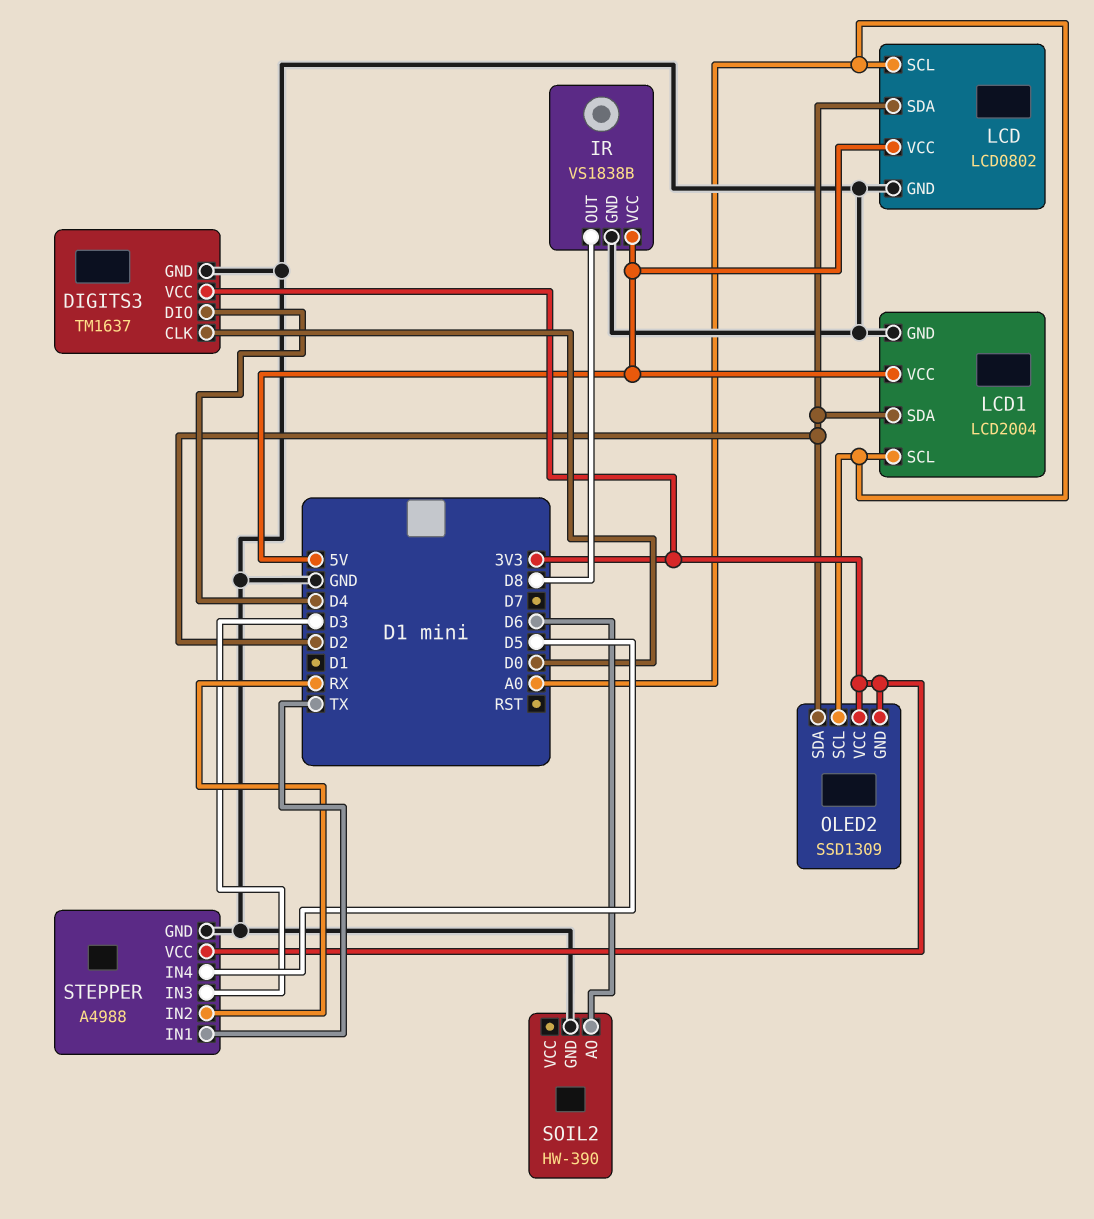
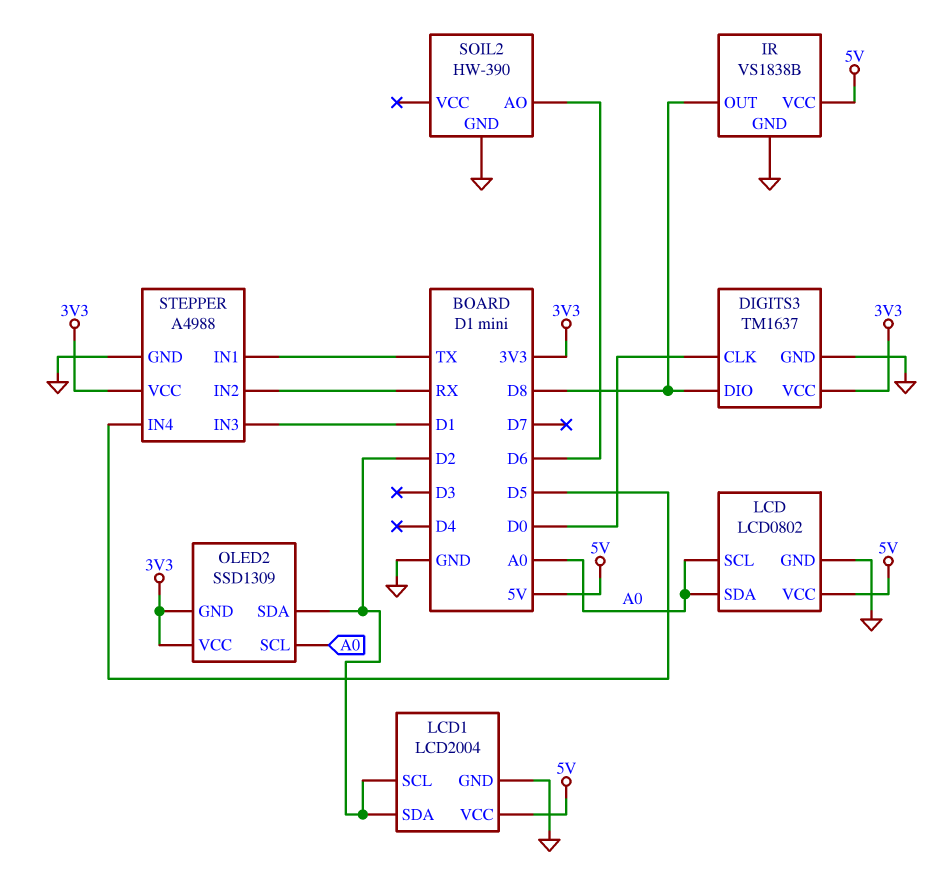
DIGITS3 pin DIO: D4 -> D8
LCD pin SDA: D2 -> A0
LCD1 pin SCL: A0 -> D2
STEPPER pin IN3: D3 -> D1

